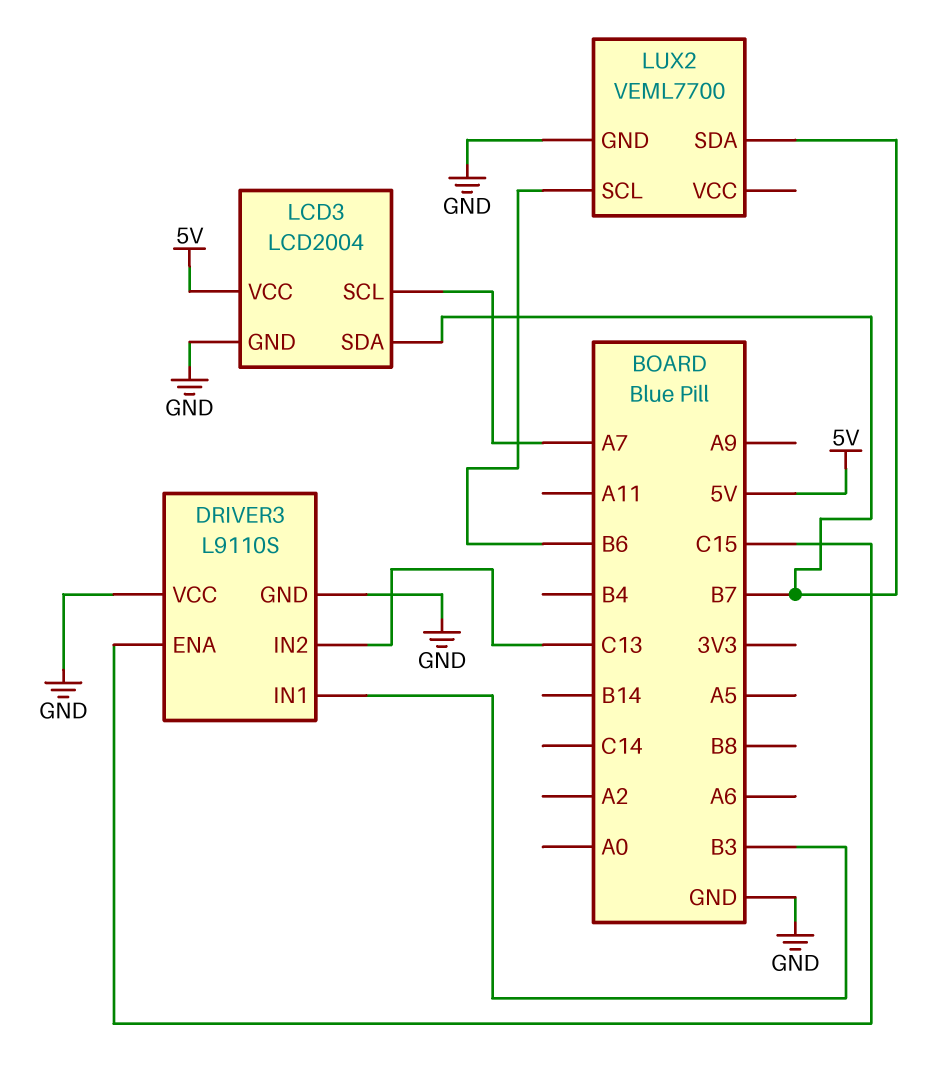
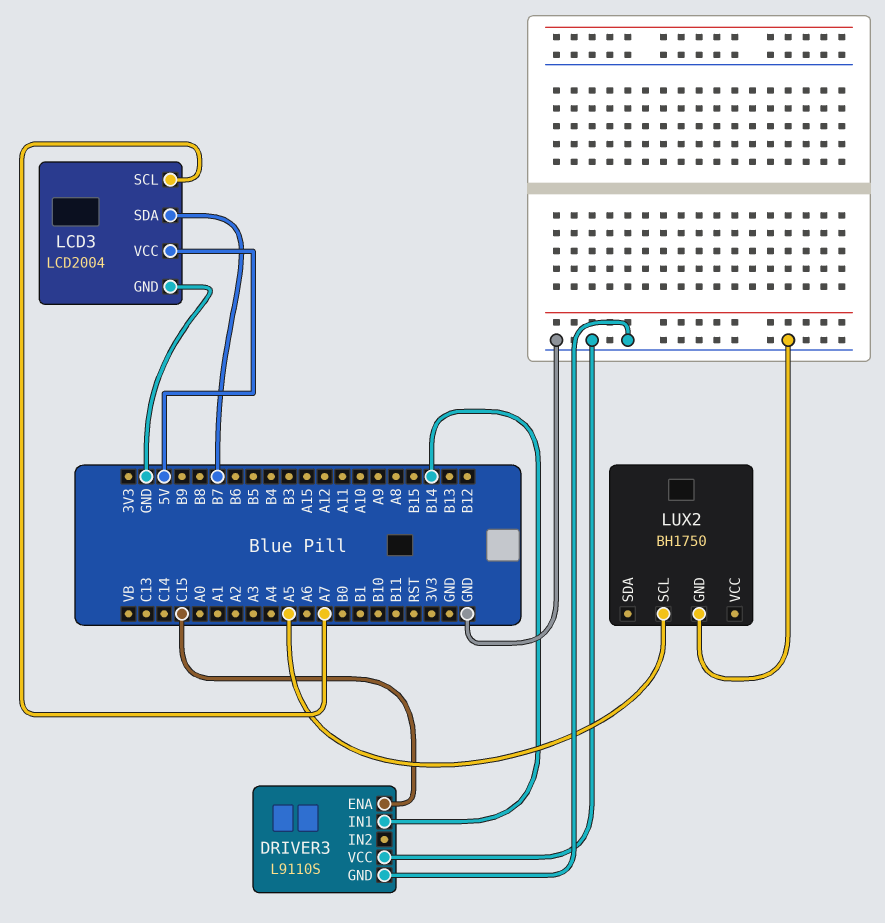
DRIVER3 pin IN1: B3 -> B14
DRIVER3 pin IN2: C13 -> none
LUX2: VEML7700 -> BH1750
LUX2 pin SCL: B6 -> A5
LUX2 pin SDA: B7 -> none

